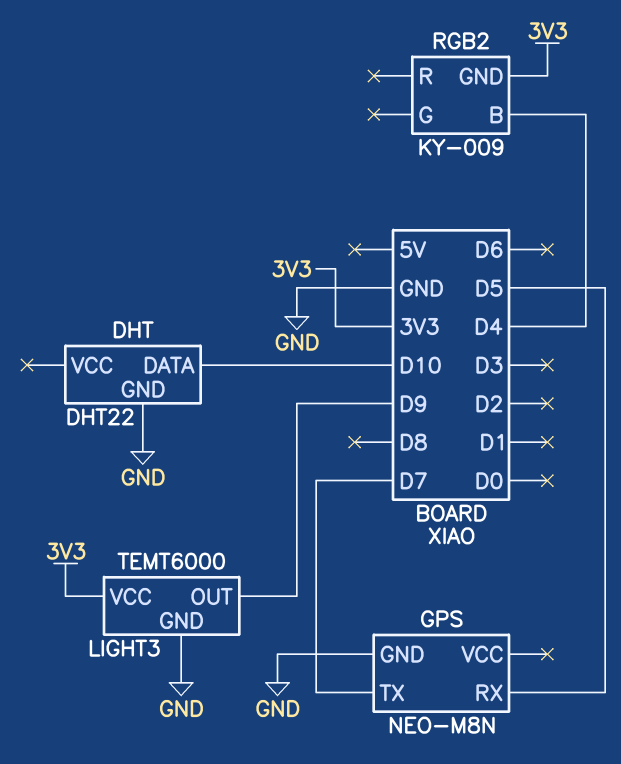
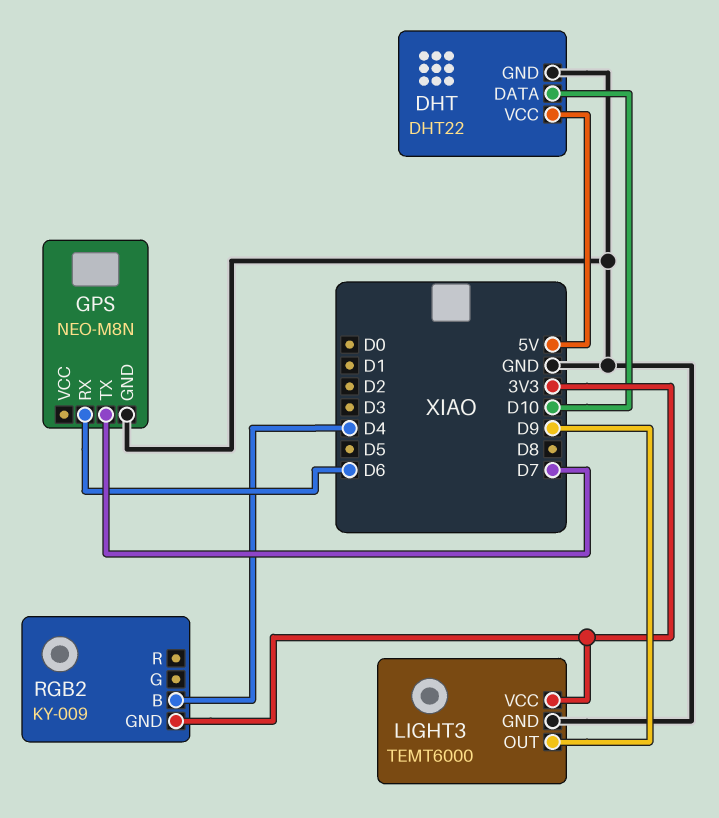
DHT pin VCC: none -> 5V
GPS pin RX: D5 -> D6

